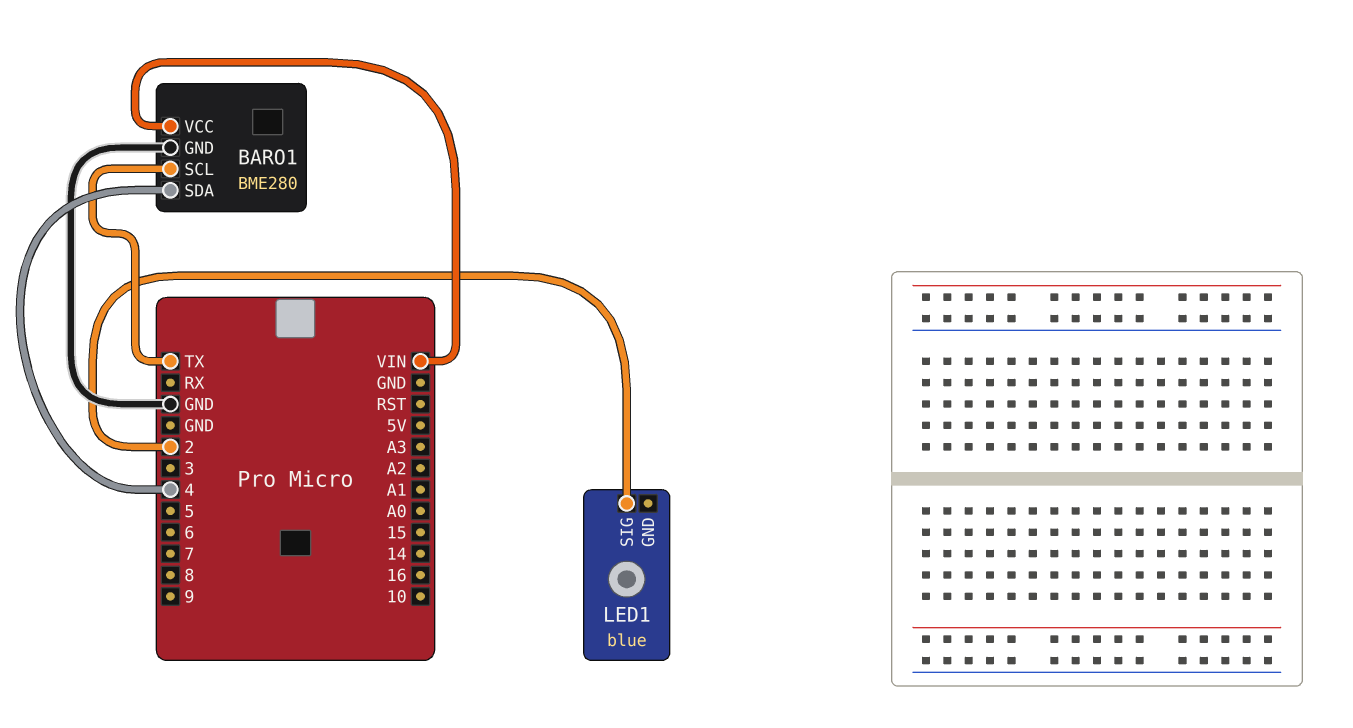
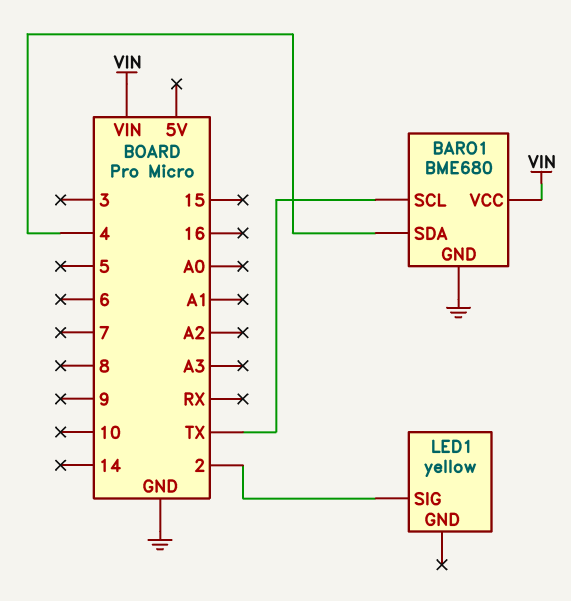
BARO1: BME280 -> BME680
LED1: blue -> yellow

